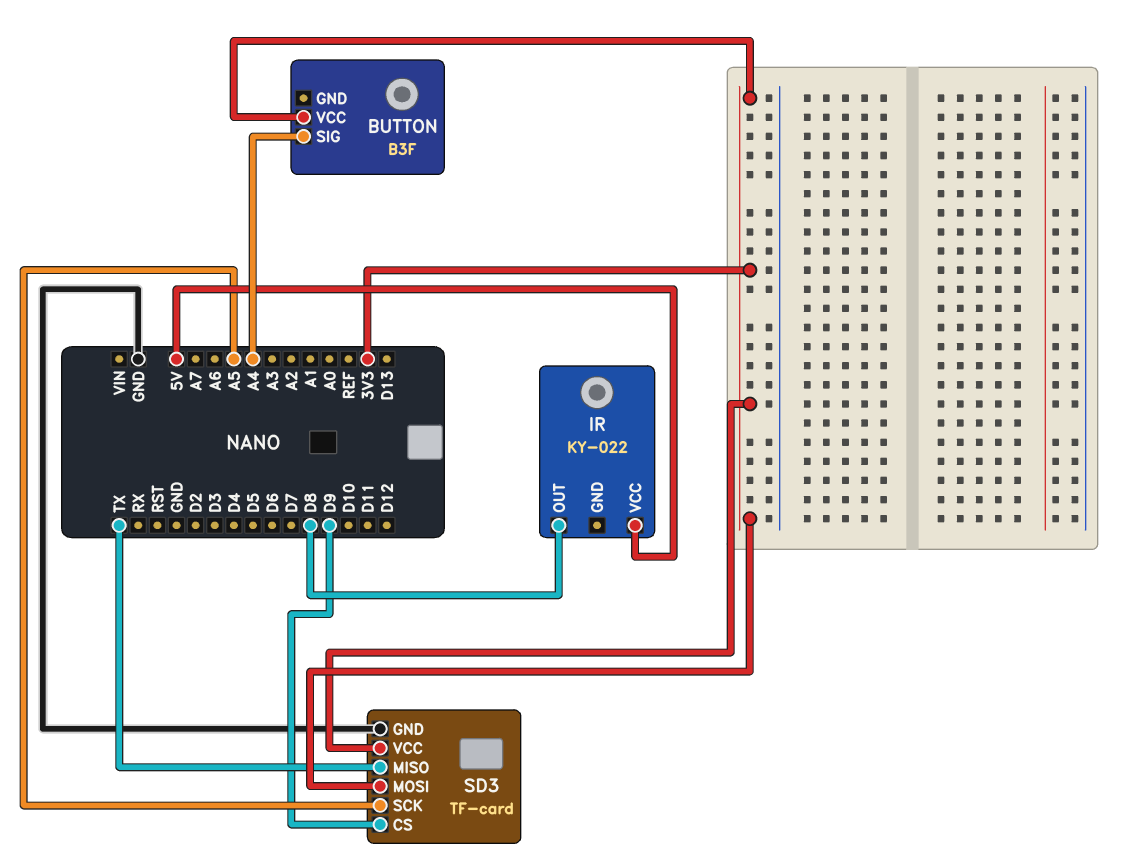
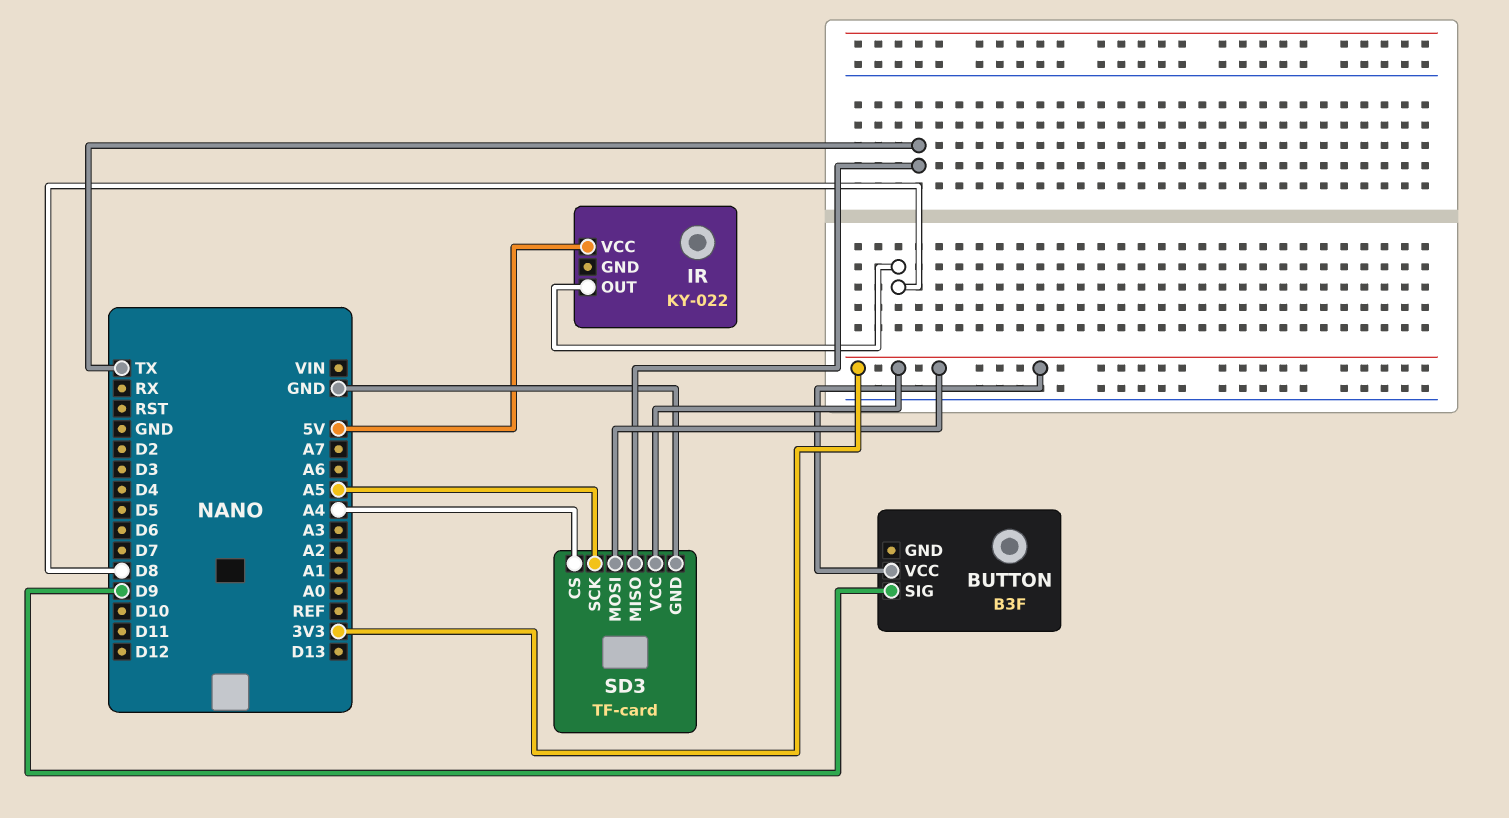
BUTTON pin SIG: A4 -> D9
SD3 pin CS: D9 -> A4

